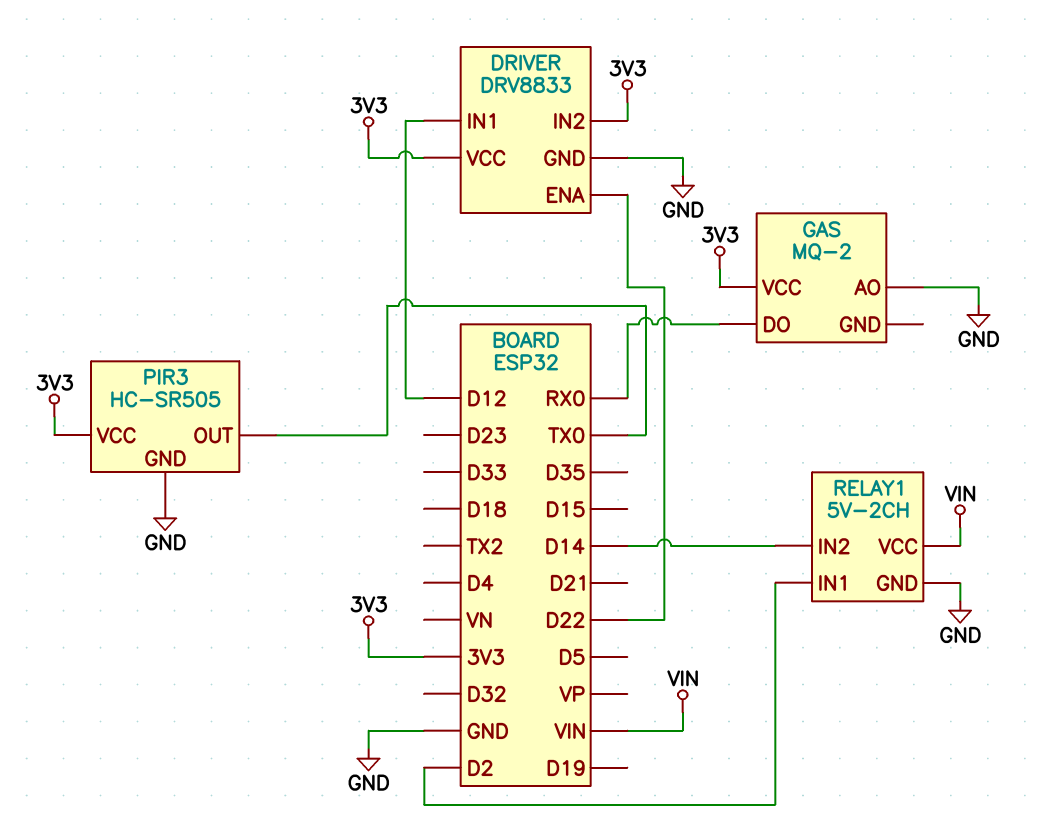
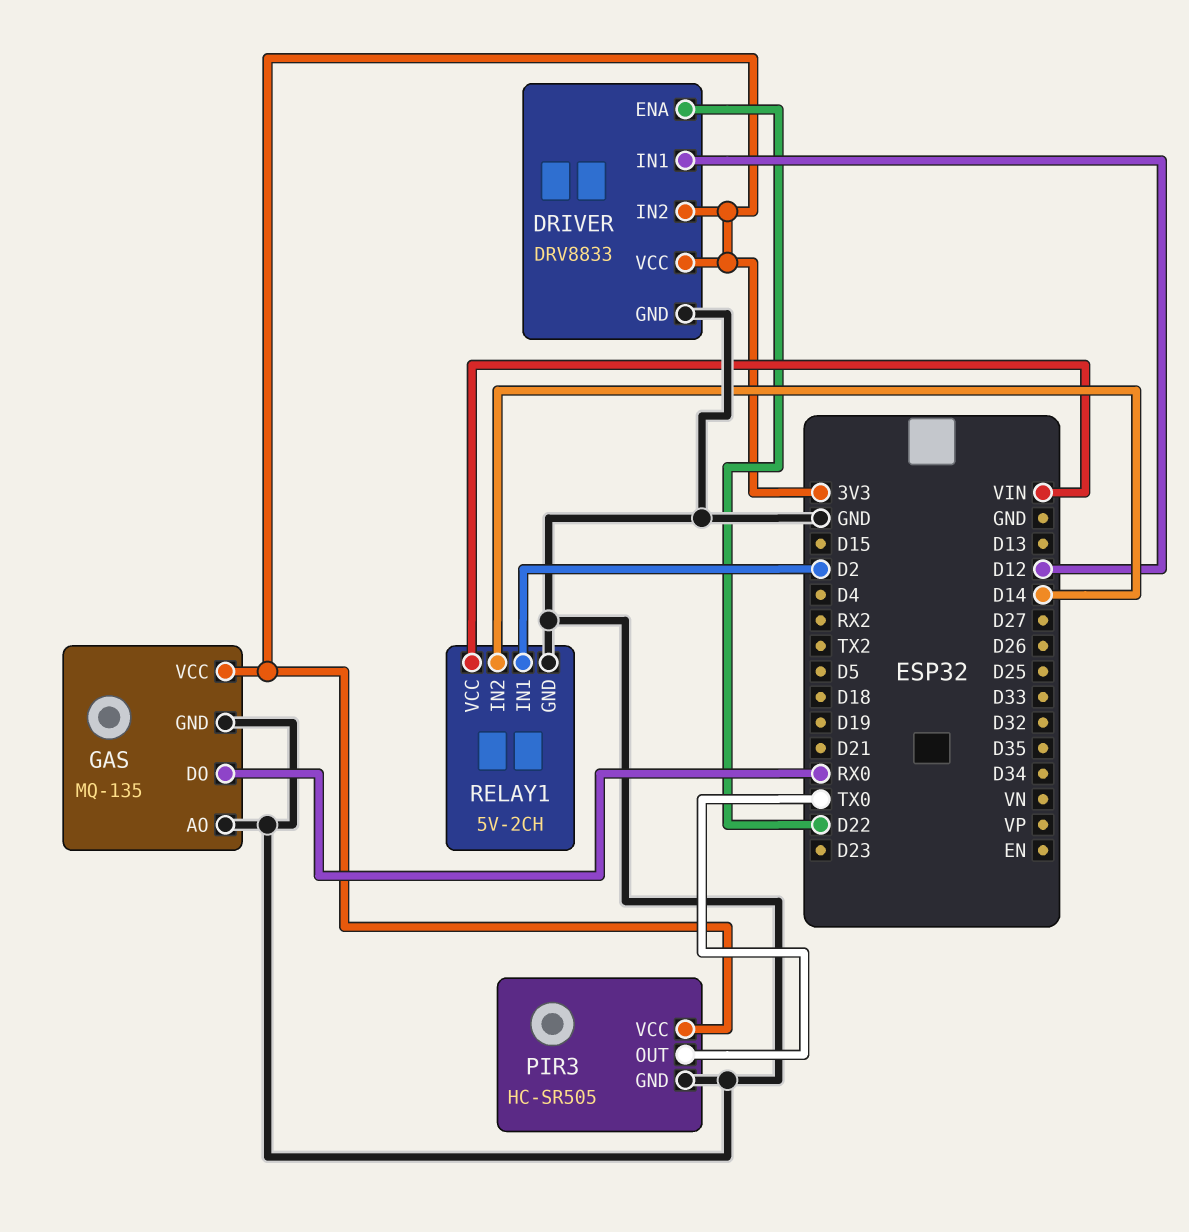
GAS: MQ-2 -> MQ-135
GAS pin GND: none -> GND

